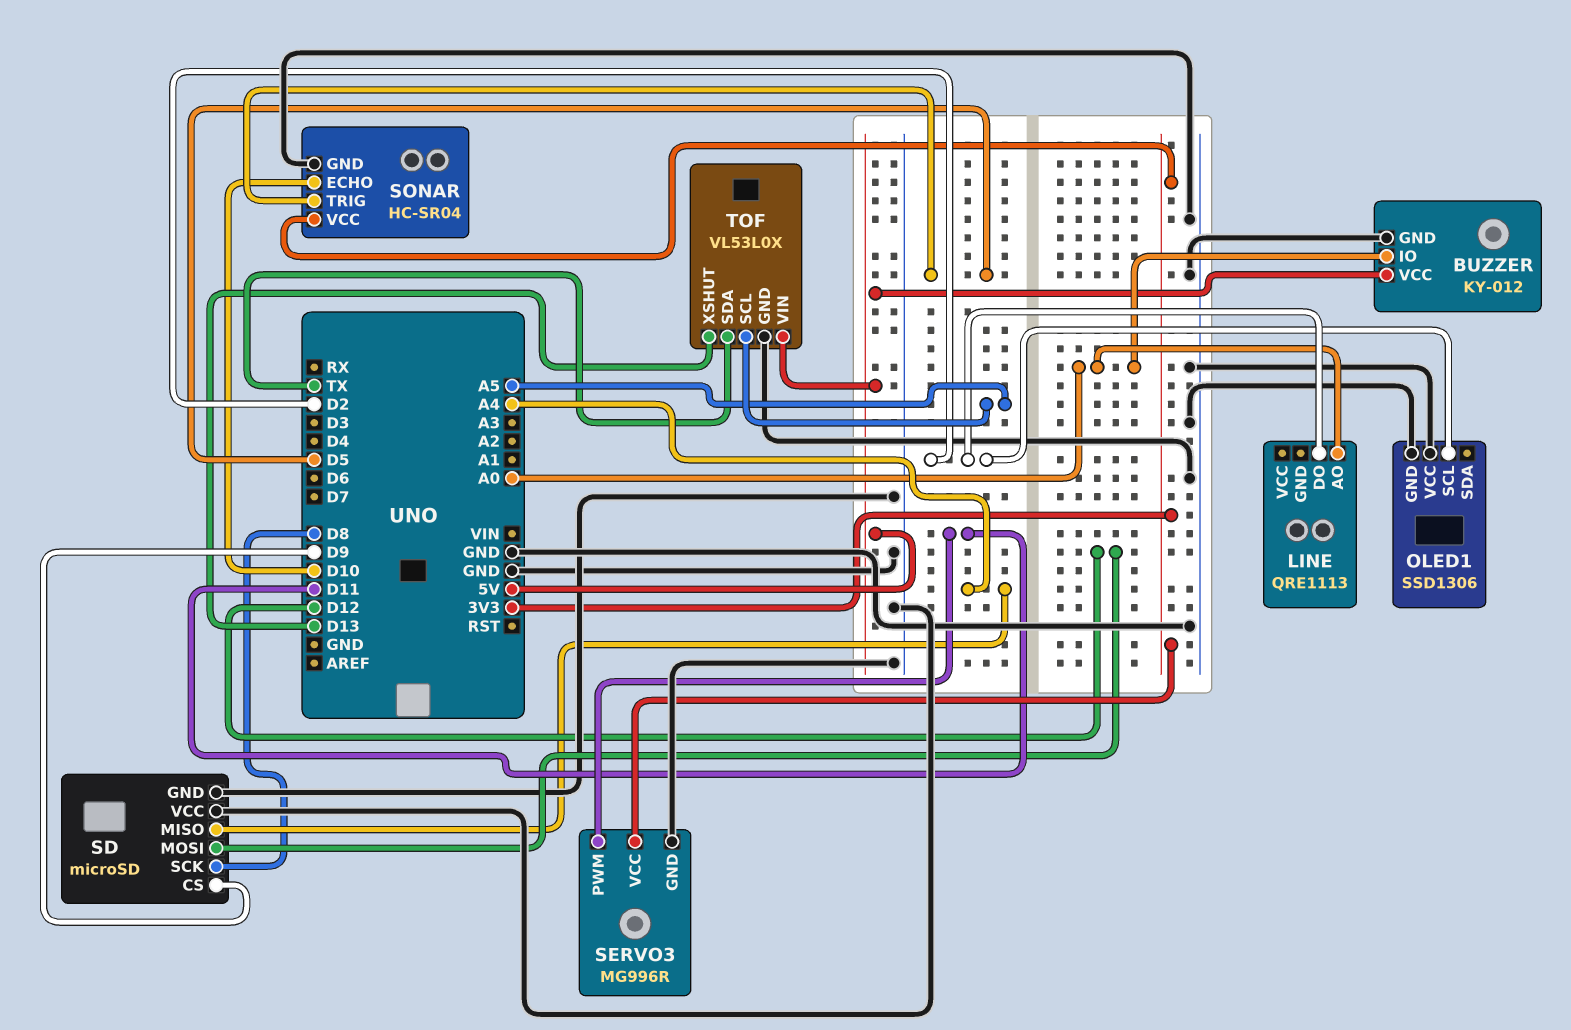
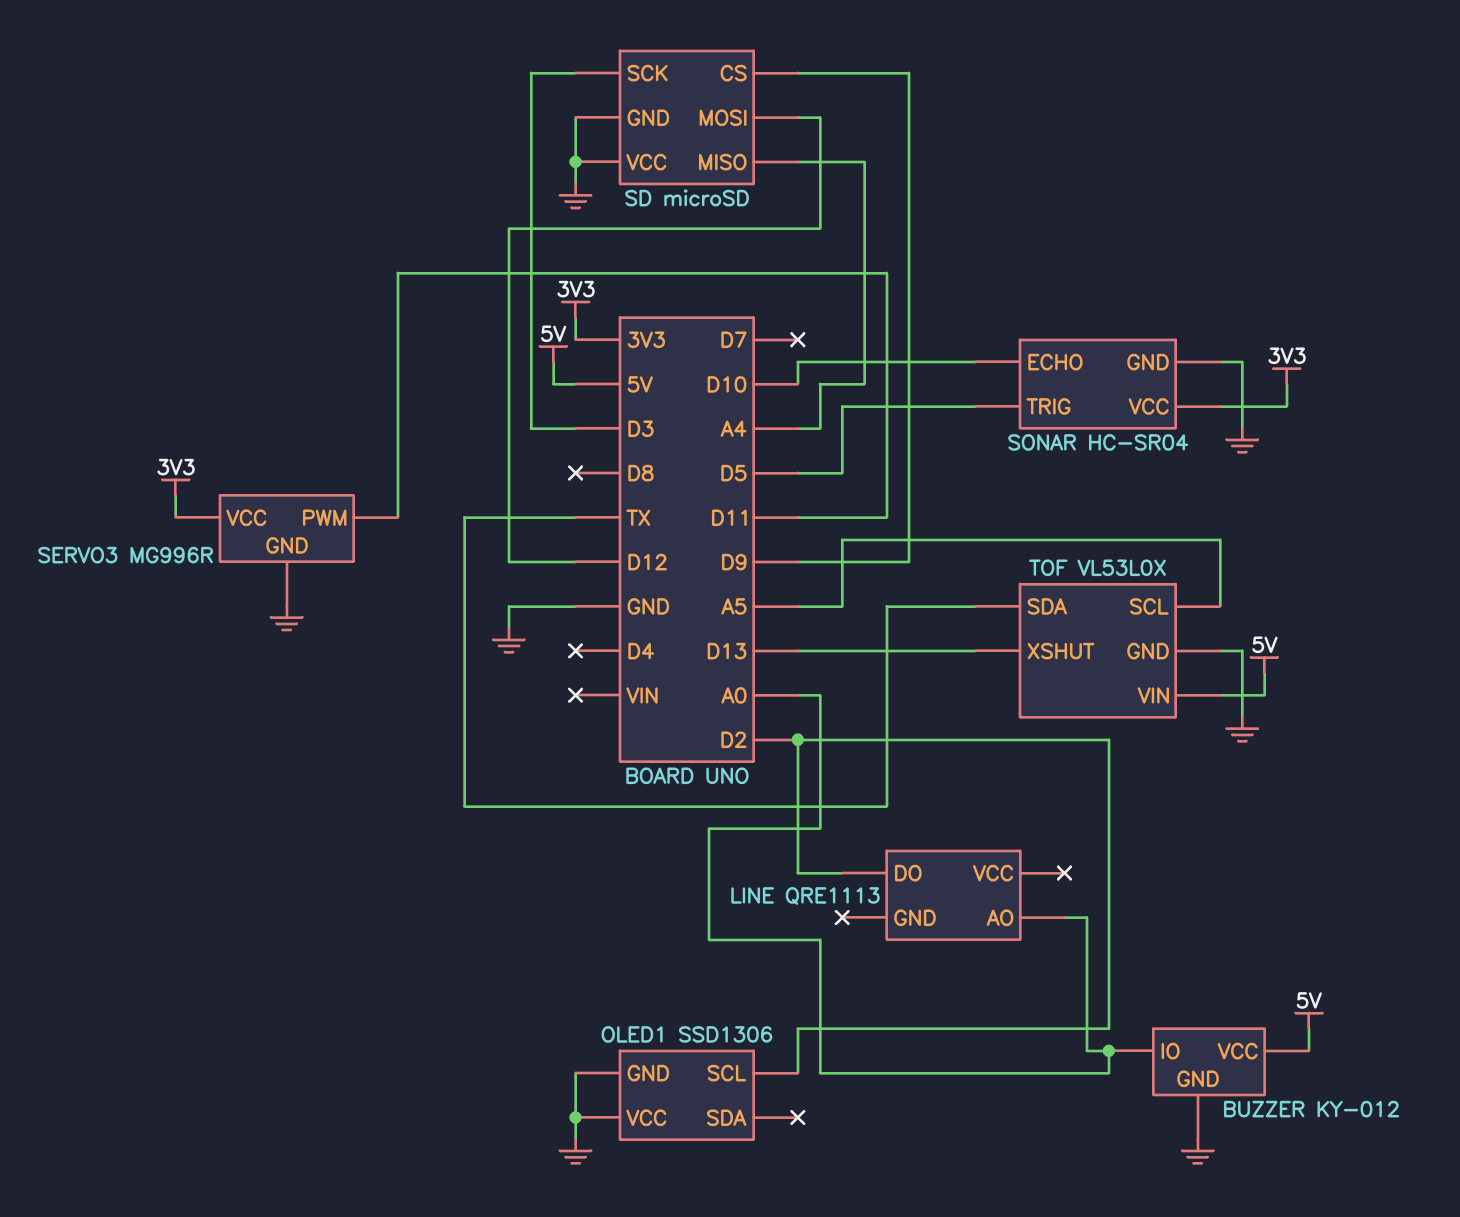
SD pin SCK: D8 -> D3

